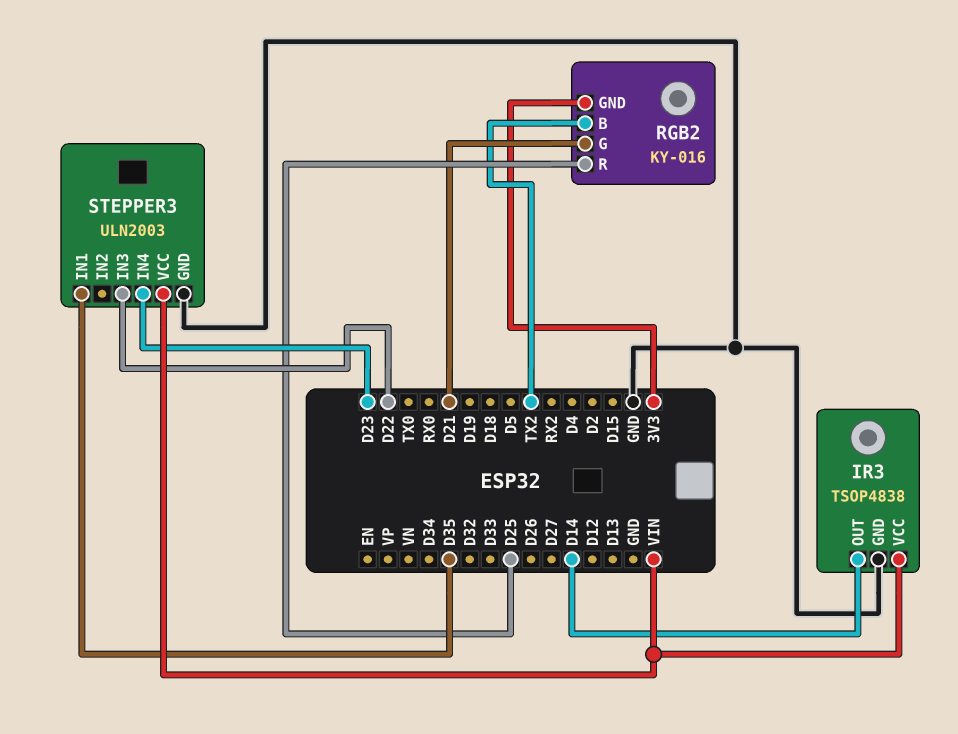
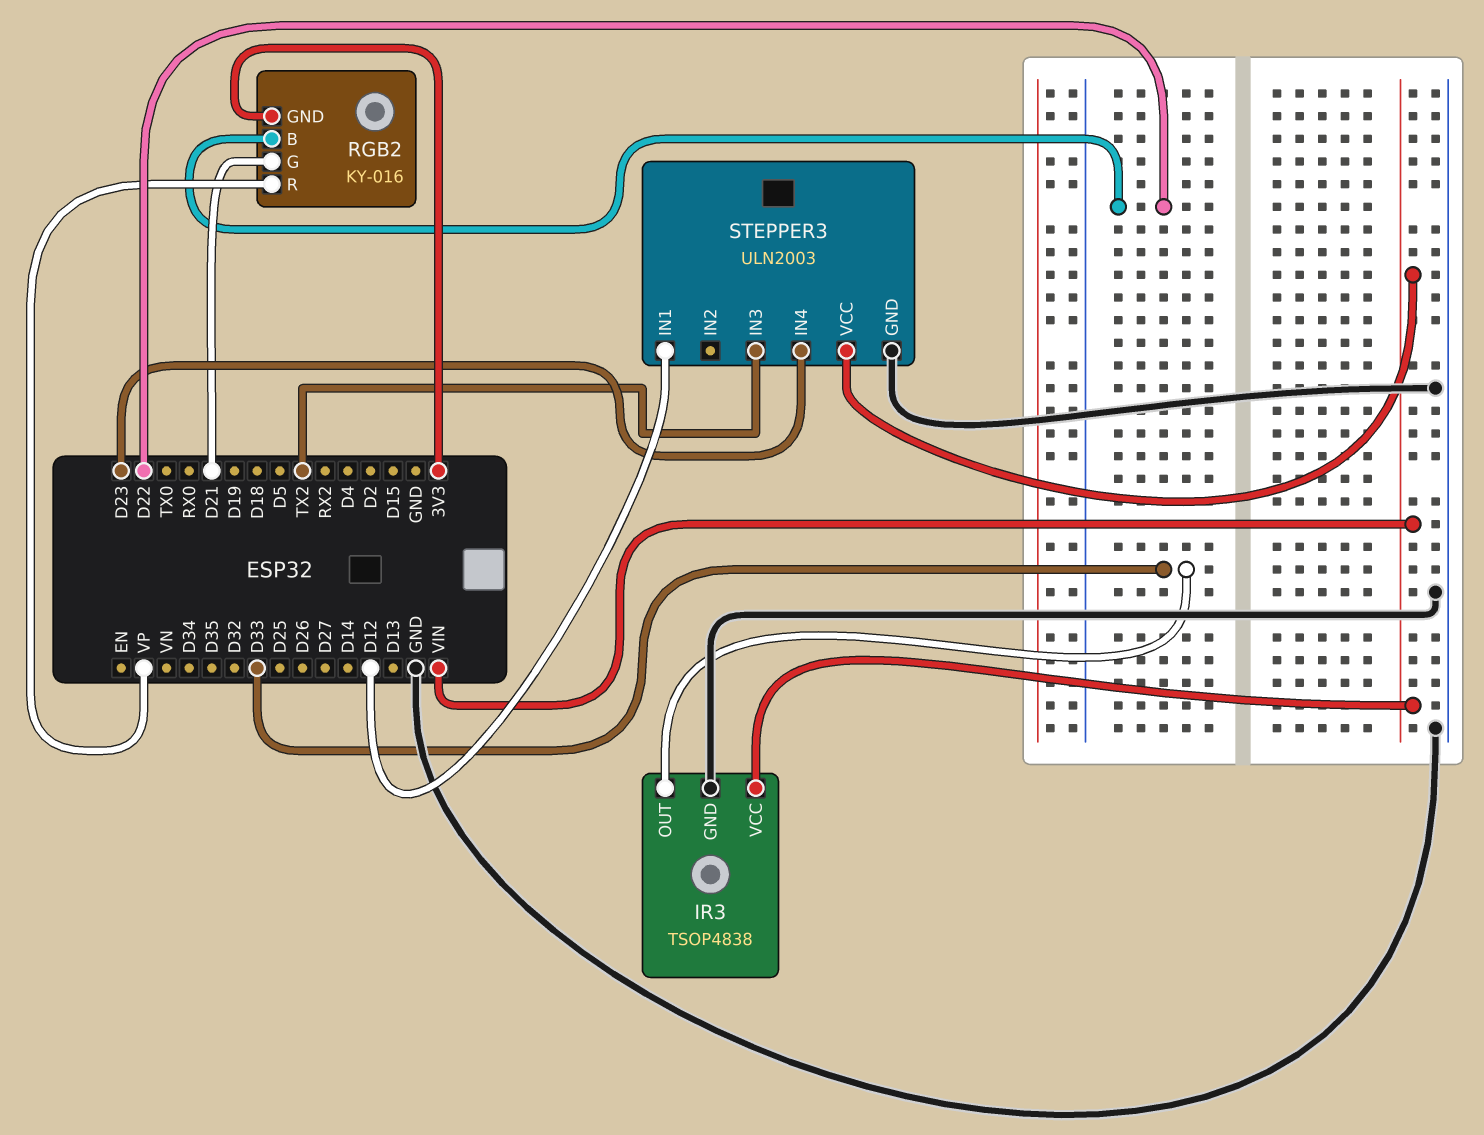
IR3 pin OUT: D14 -> D33
RGB2 pin B: TX2 -> D22
RGB2 pin R: D25 -> VP
STEPPER3 pin IN1: D35 -> D12
STEPPER3 pin IN3: D22 -> TX2

